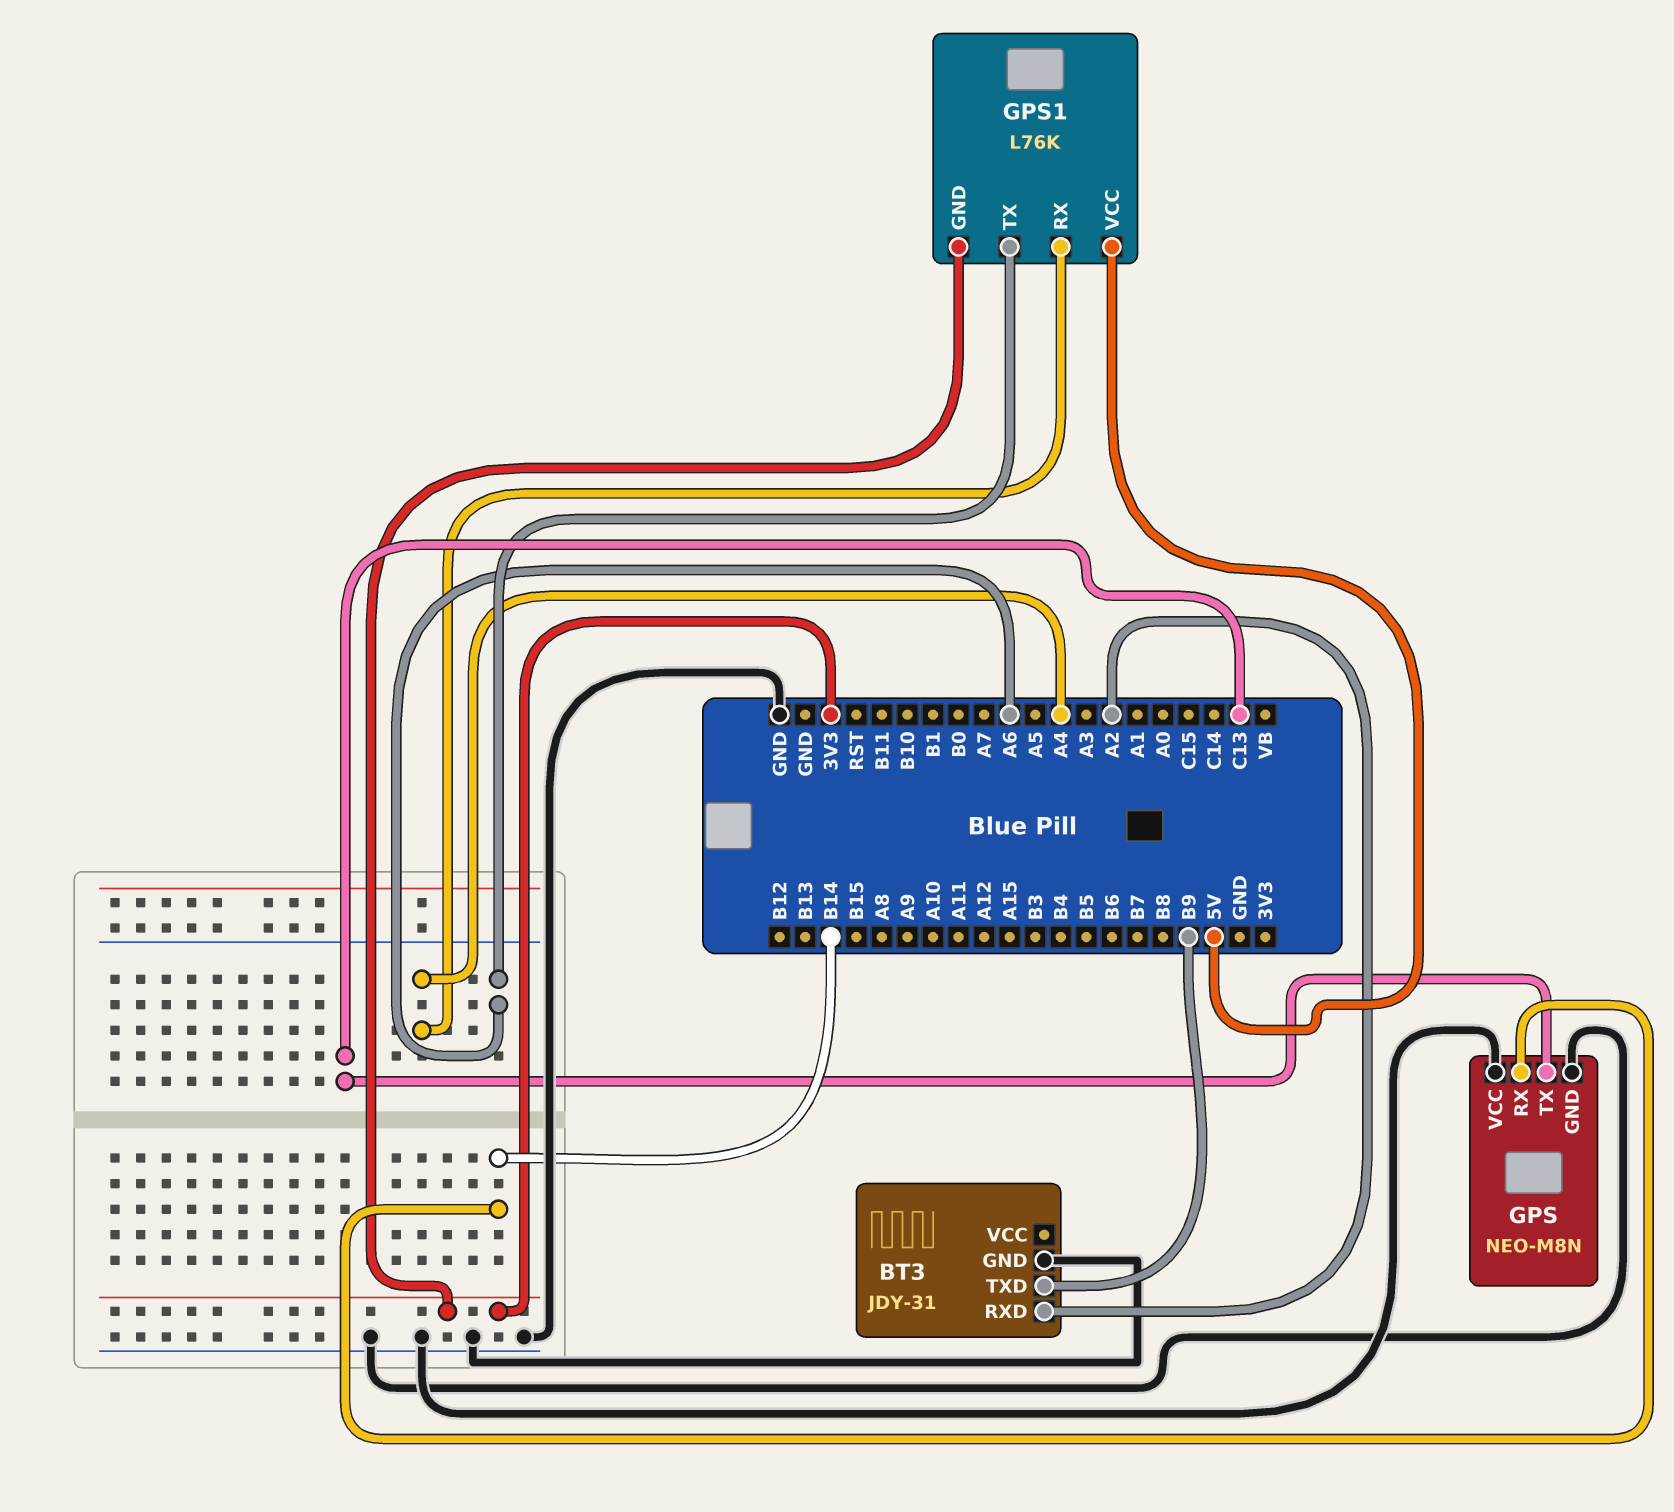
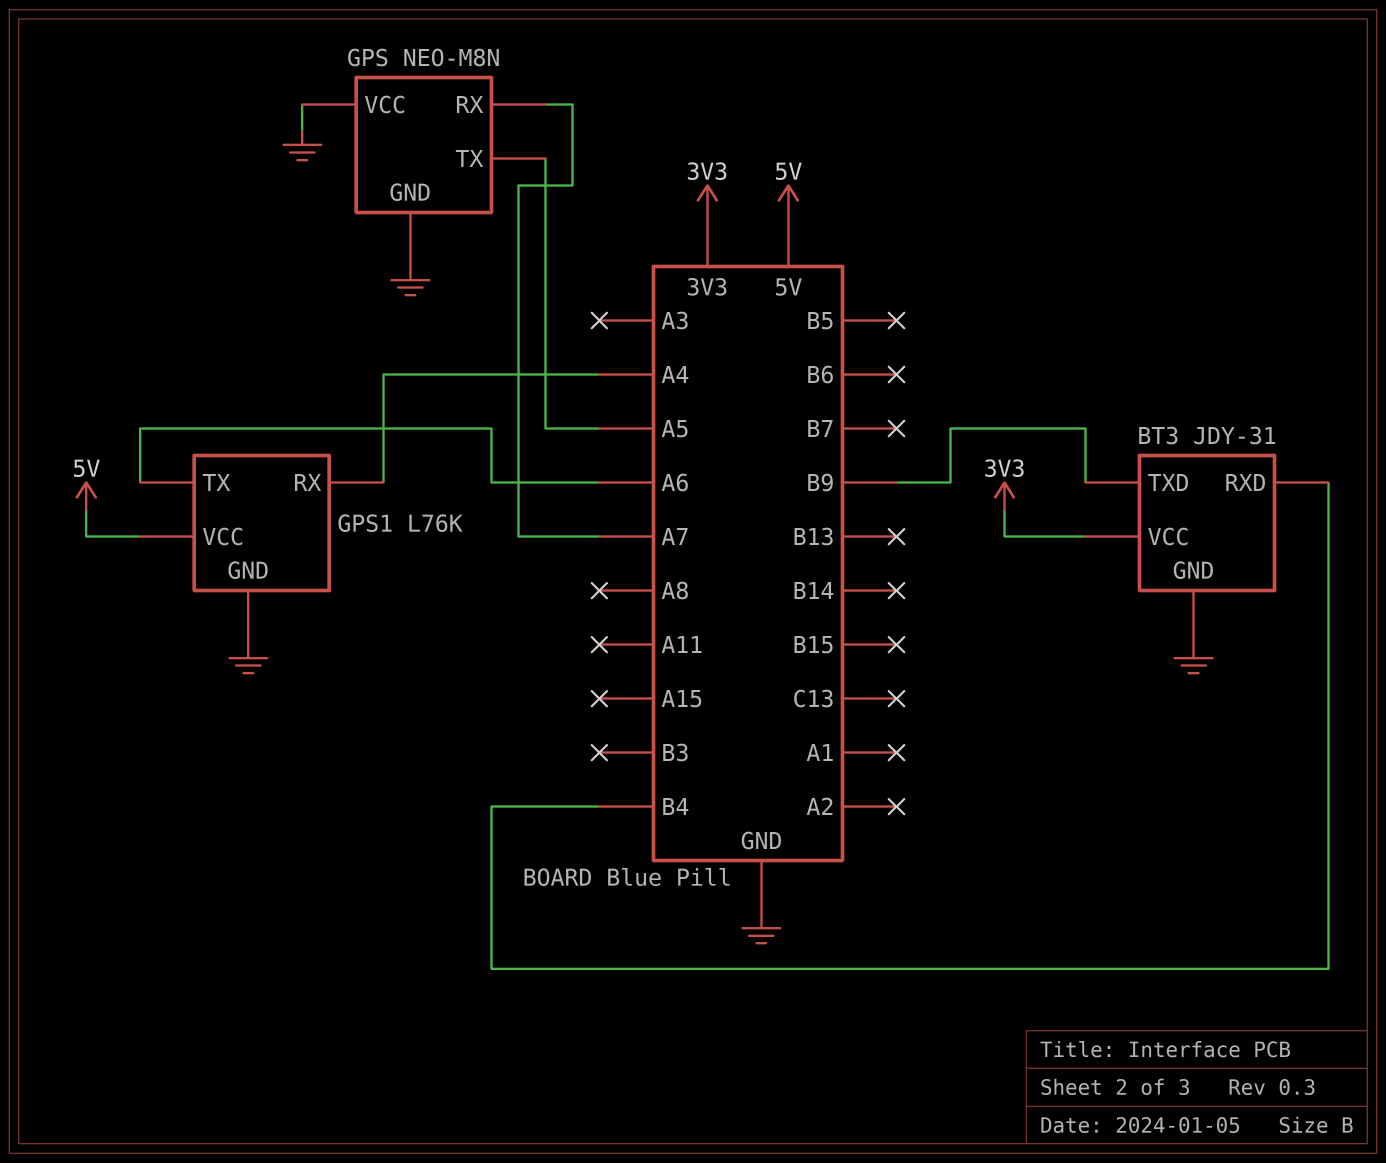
BT3 pin RXD: A2 -> B4
BT3 pin VCC: none -> 3V3
GPS pin RX: B14 -> A7
GPS pin TX: C13 -> A5
GPS1 pin GND: 3V3 -> GND

